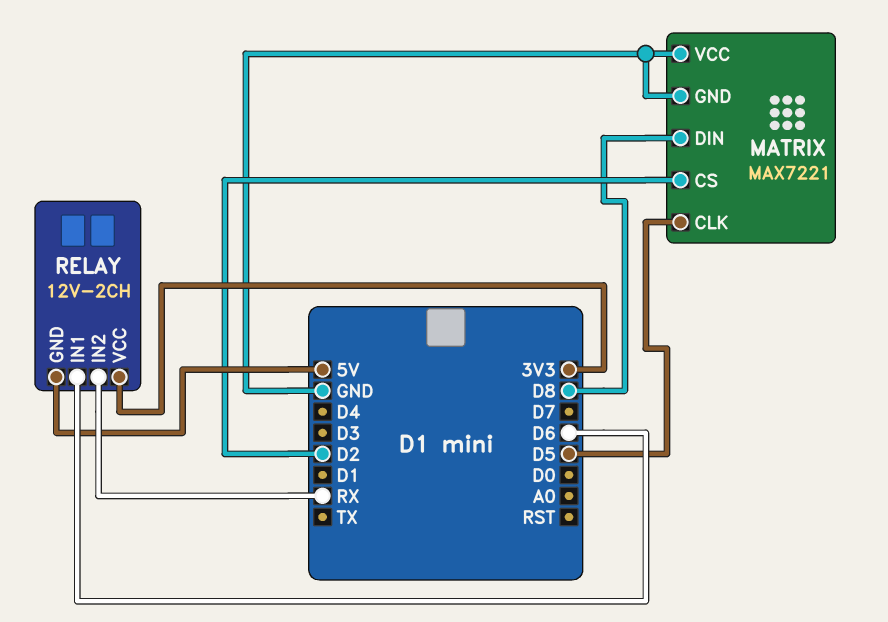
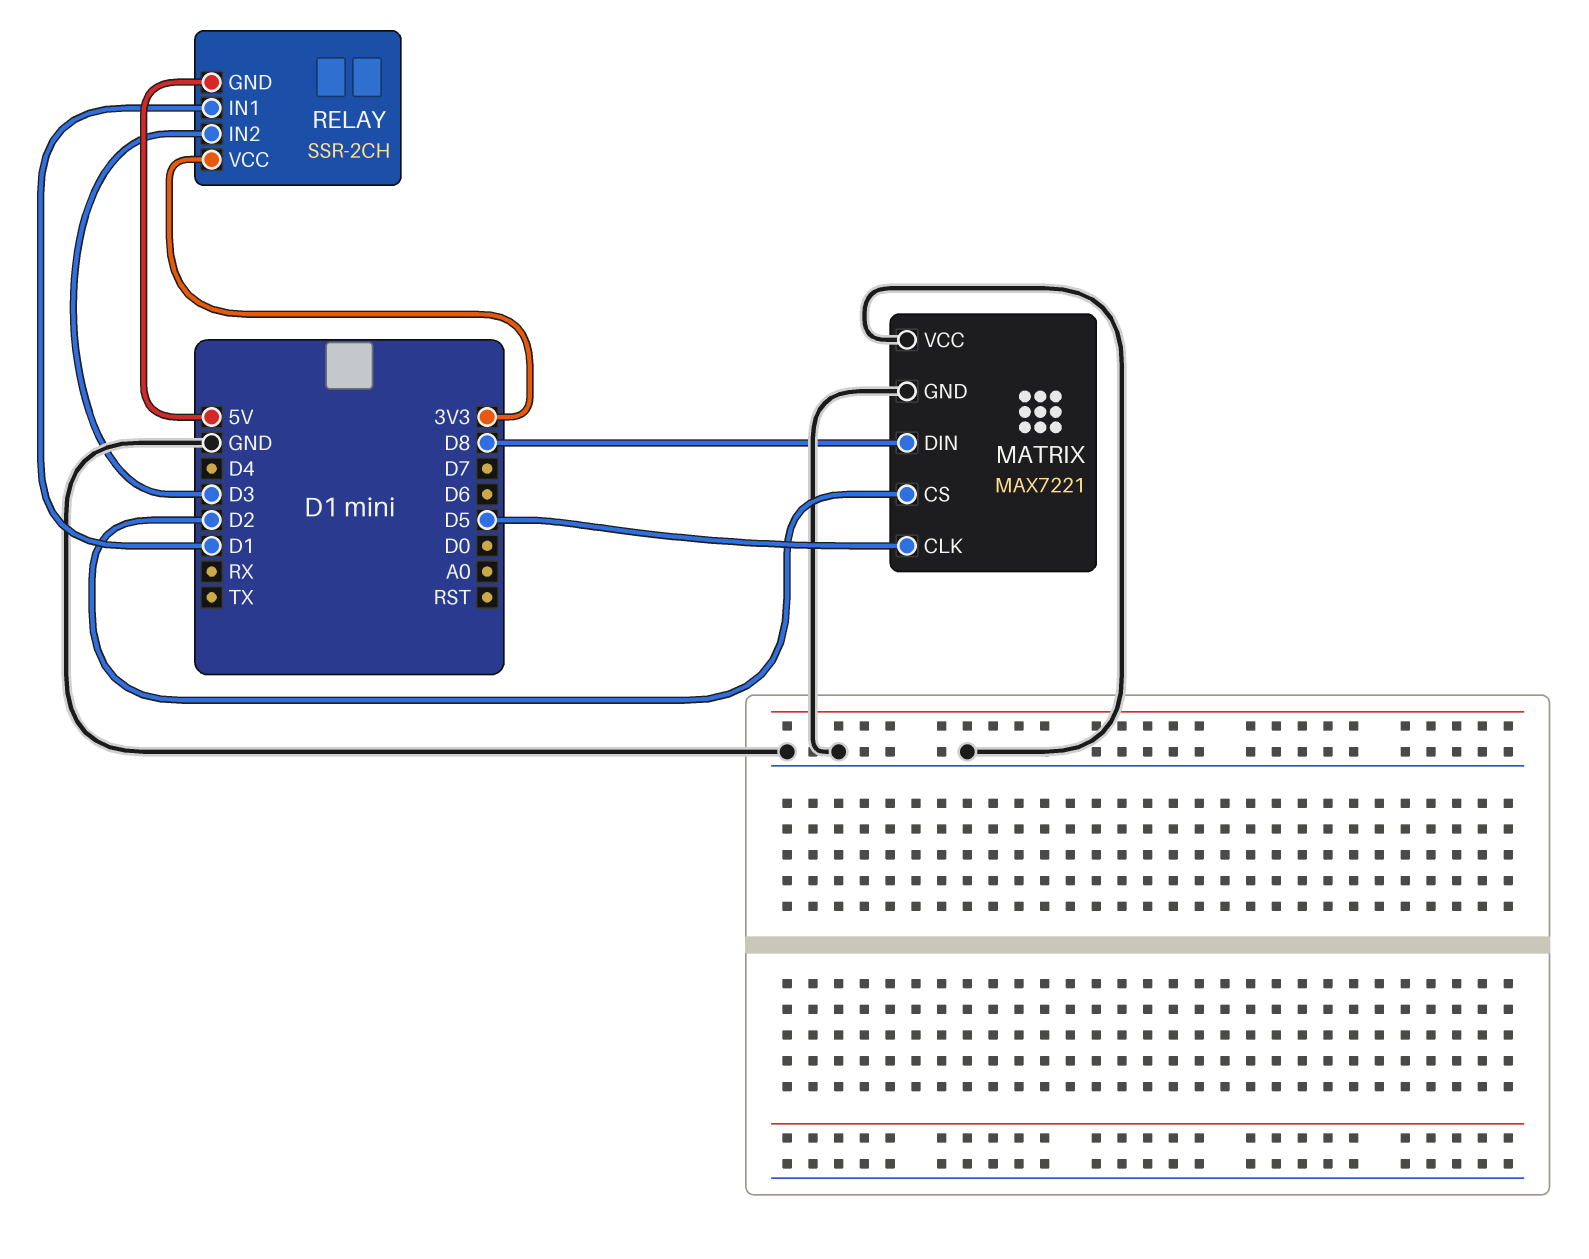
RELAY: 12V-2CH -> SSR-2CH
RELAY pin IN1: D6 -> D1
RELAY pin IN2: RX -> D3

